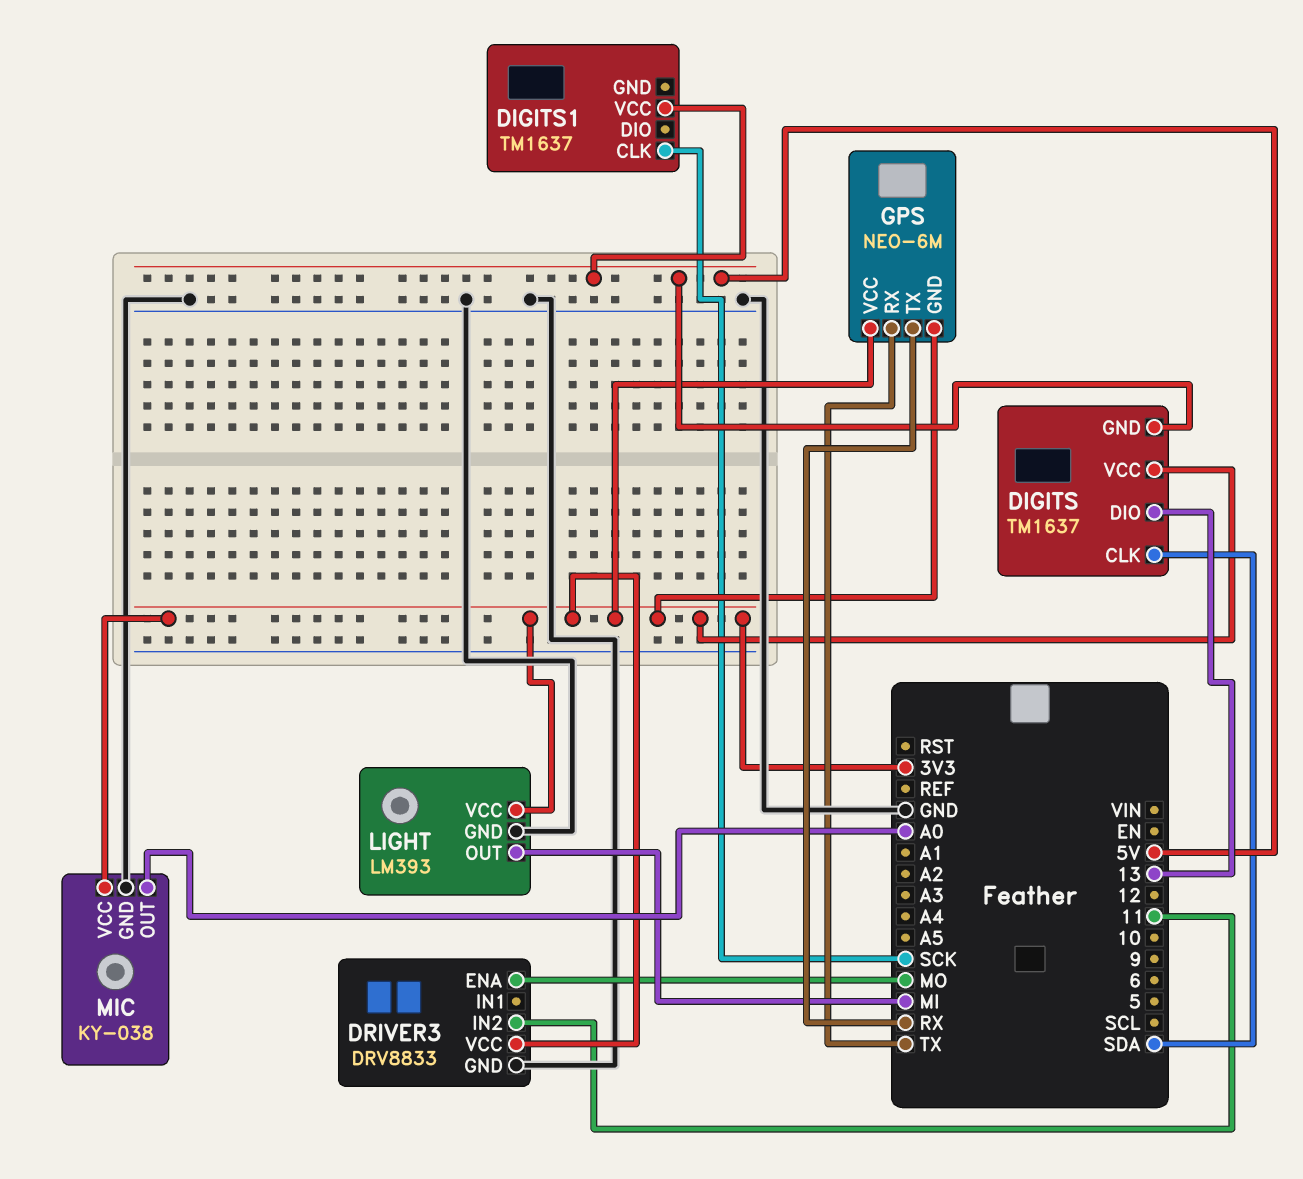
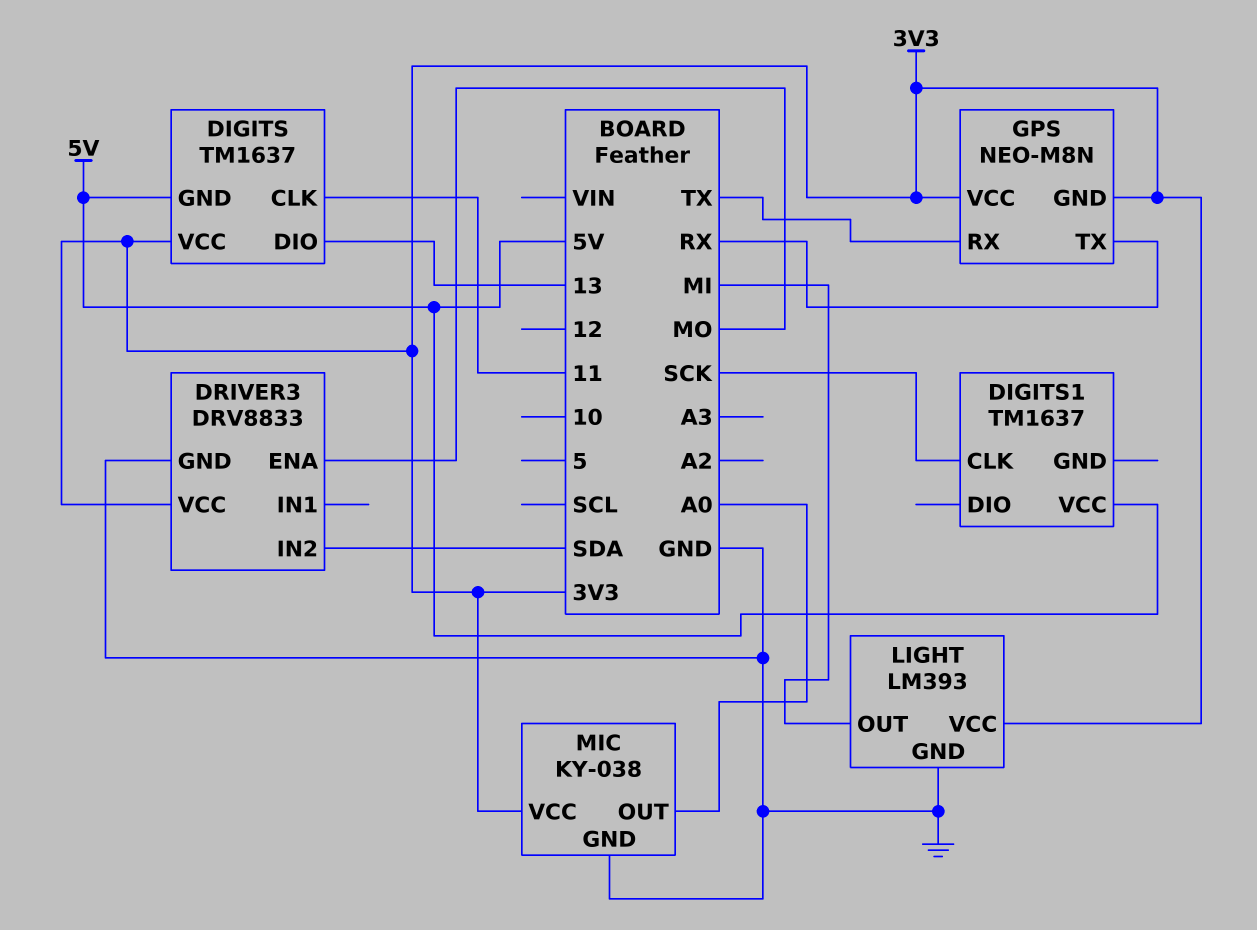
DIGITS pin CLK: SDA -> 11
DRIVER3 pin IN2: 11 -> SDA
GPS: NEO-6M -> NEO-M8N

